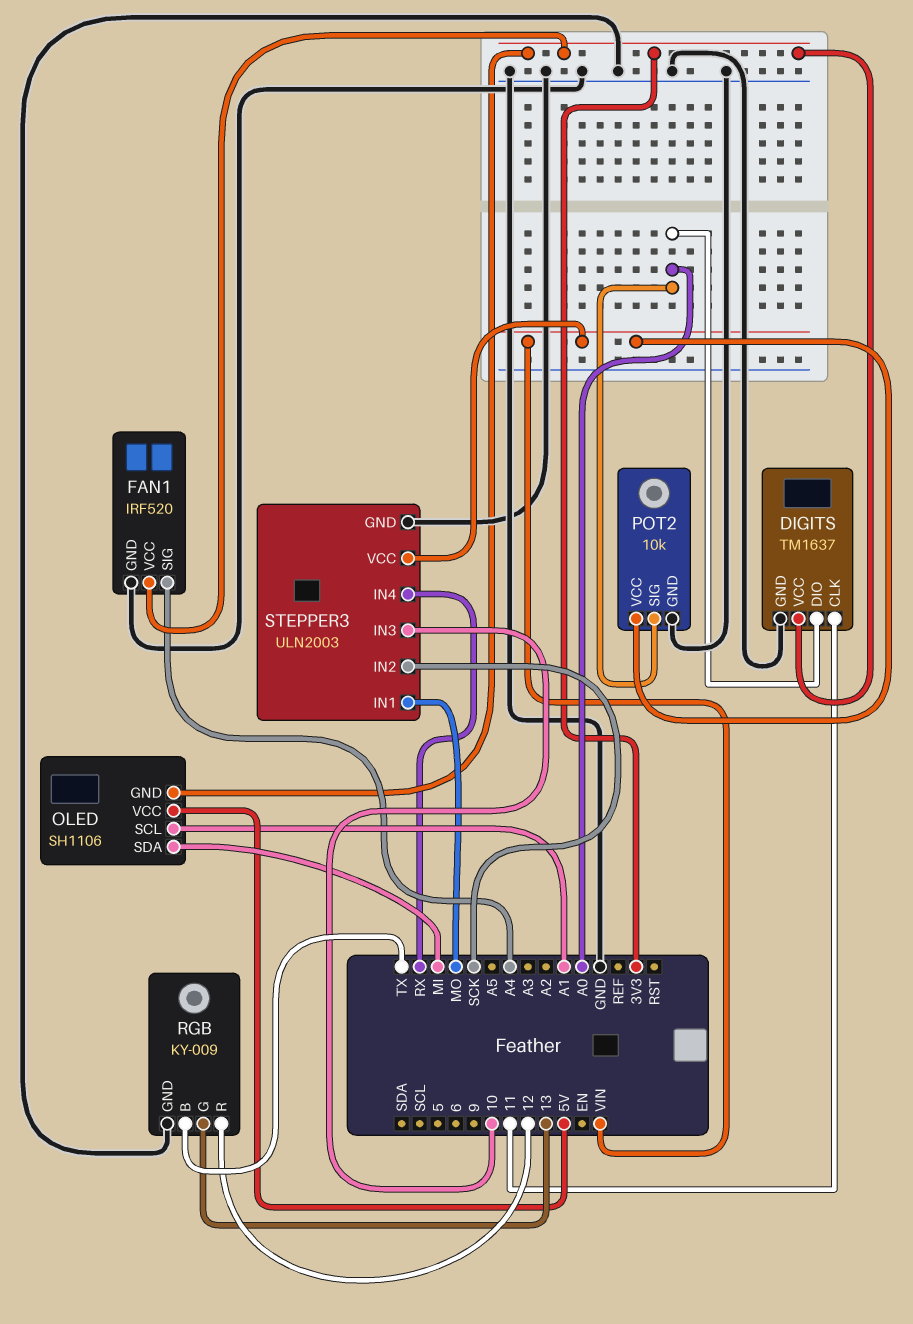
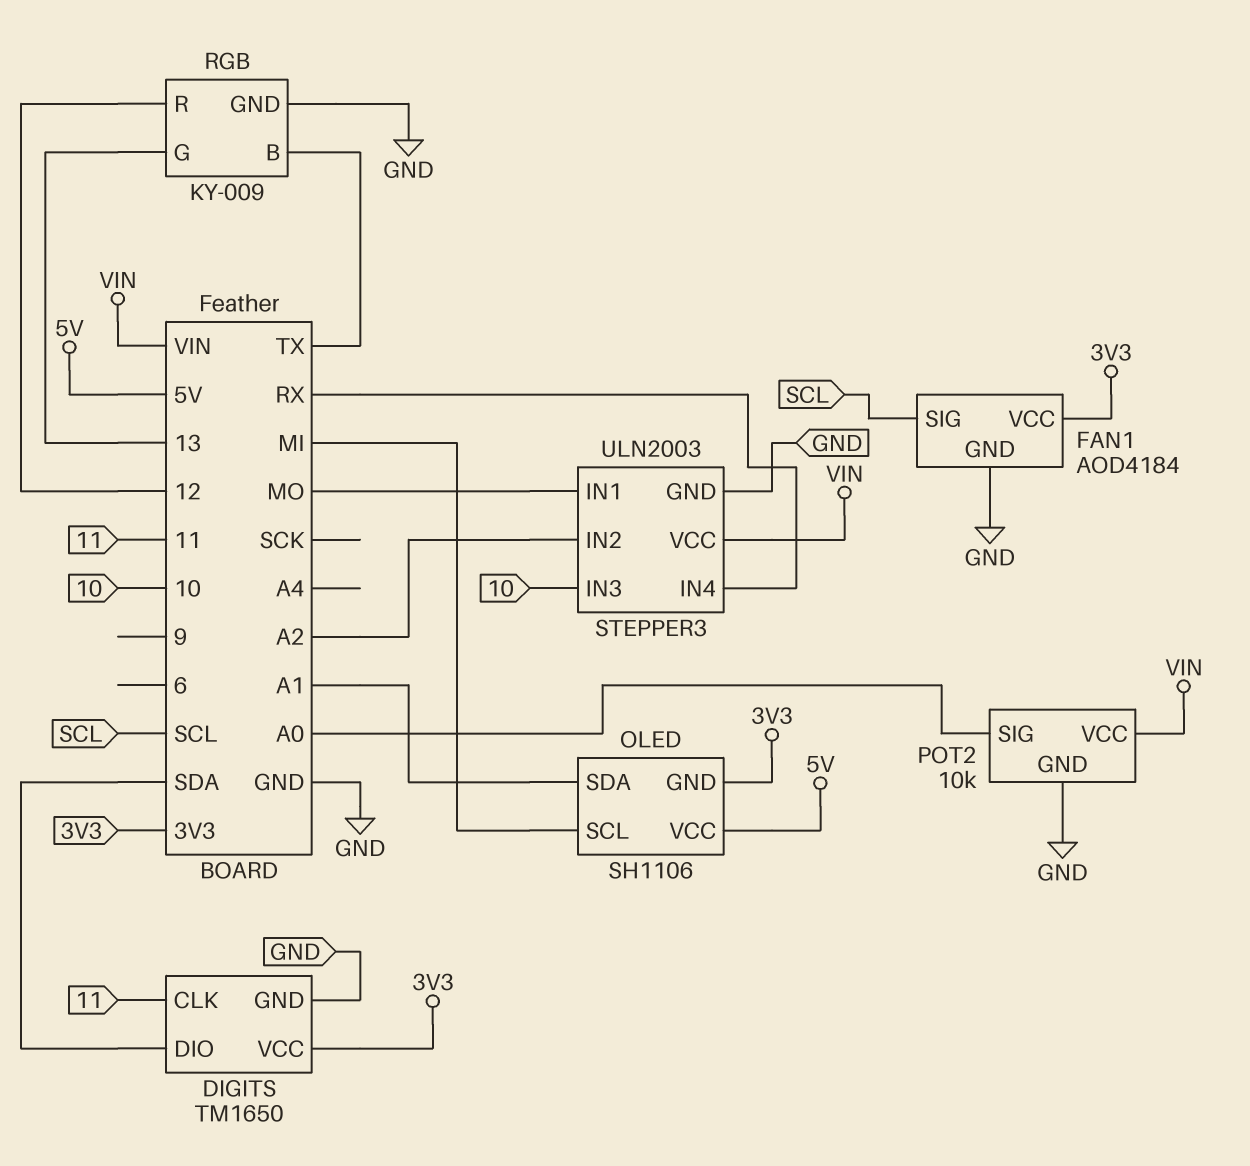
DIGITS: TM1637 -> TM1650
DIGITS pin DIO: A0 -> SDA
FAN1: IRF520 -> AOD4184
FAN1 pin SIG: A4 -> SCL
OLED pin SCL: A1 -> MI
OLED pin SDA: MI -> A1
STEPPER3 pin IN2: SCK -> A2

